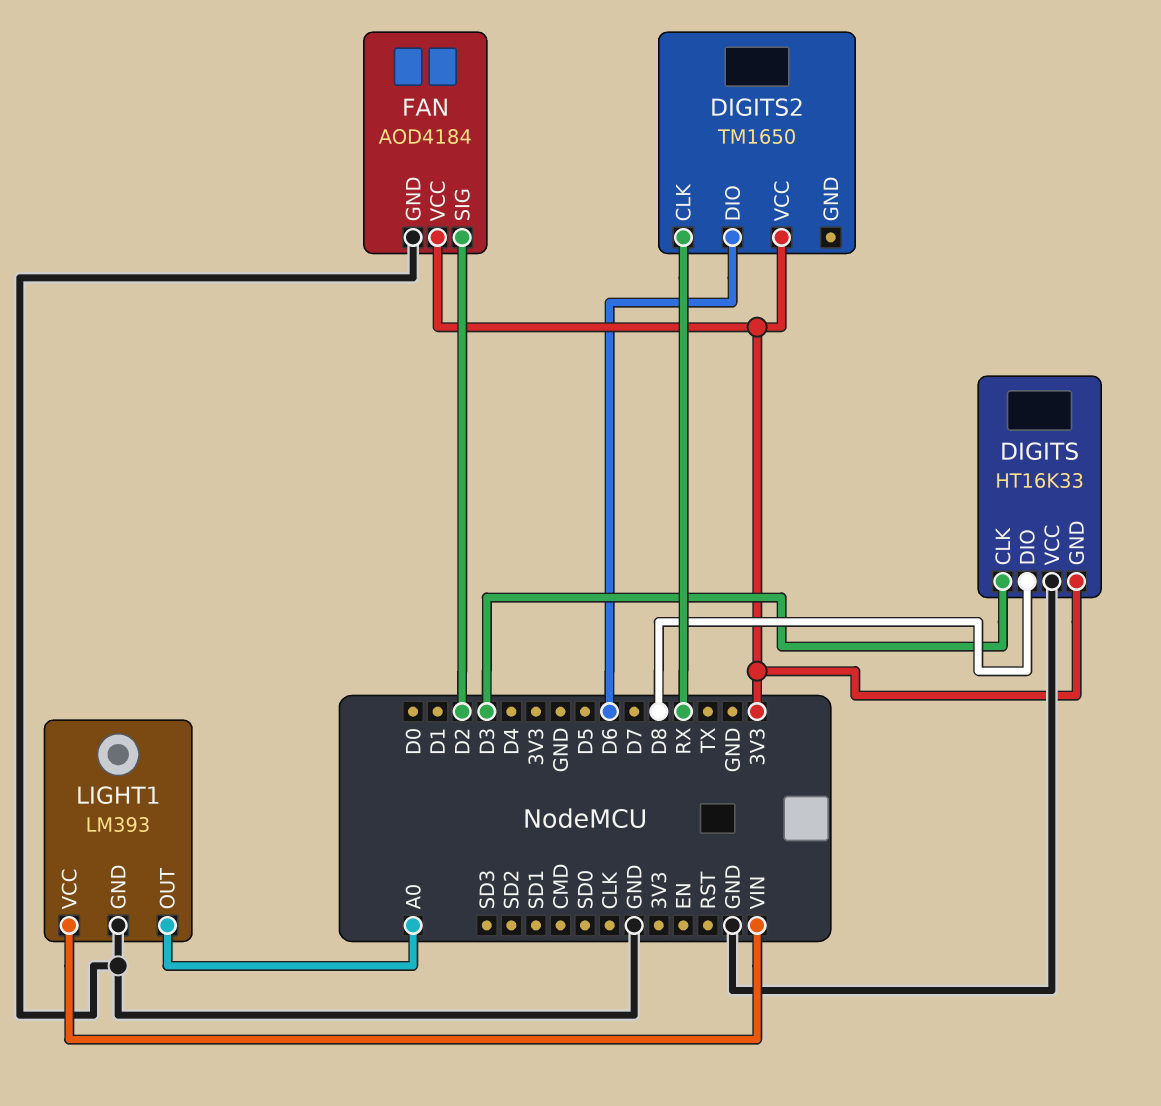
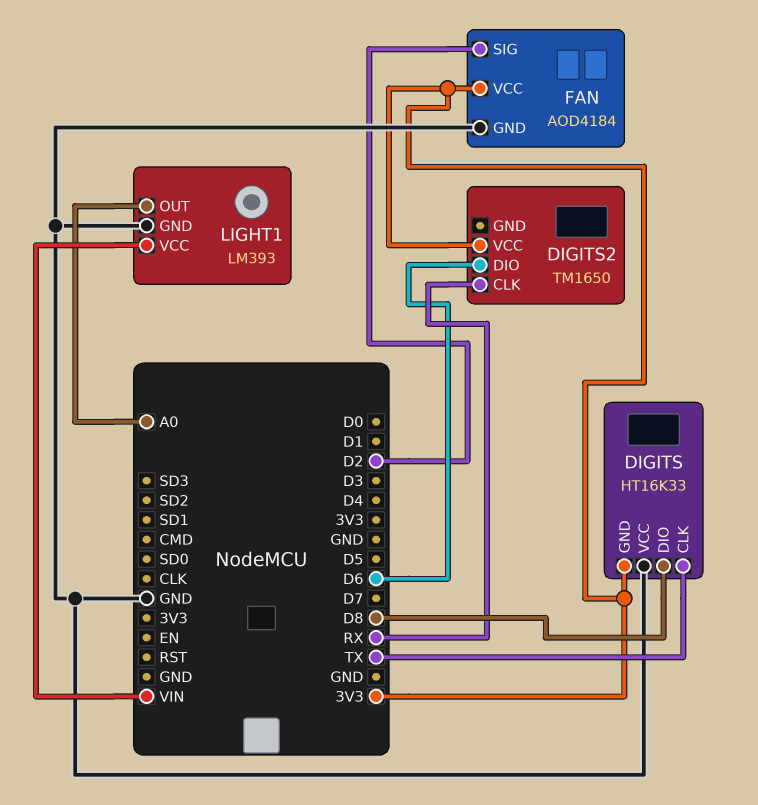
DIGITS pin CLK: D3 -> TX

